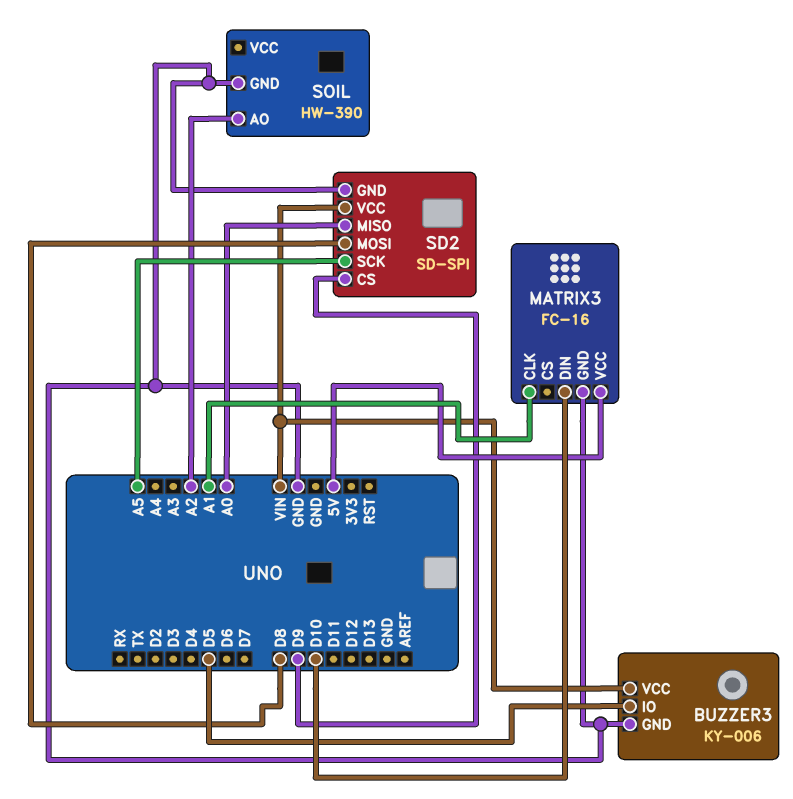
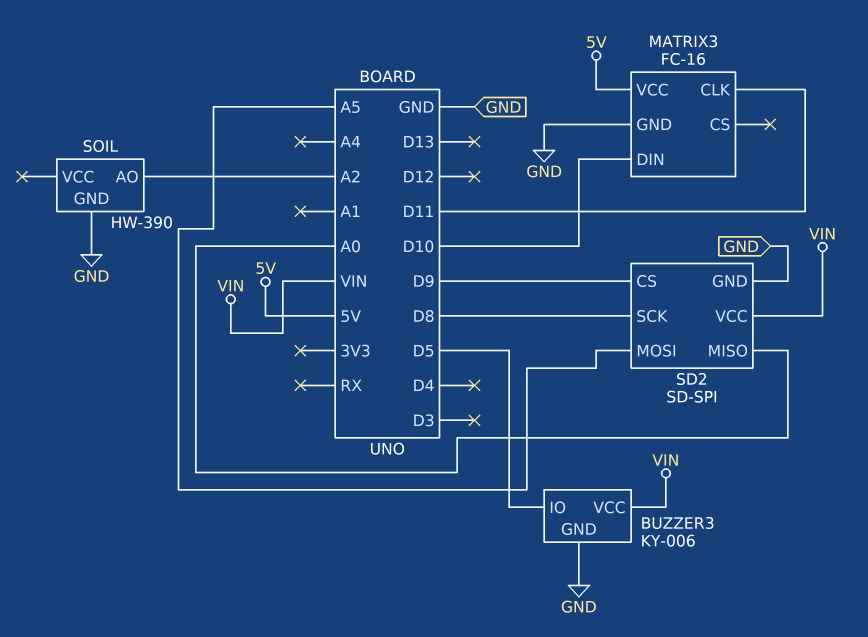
MATRIX3 pin CLK: A1 -> D11
SD2 pin MOSI: D8 -> A5
SD2 pin SCK: A5 -> D8

